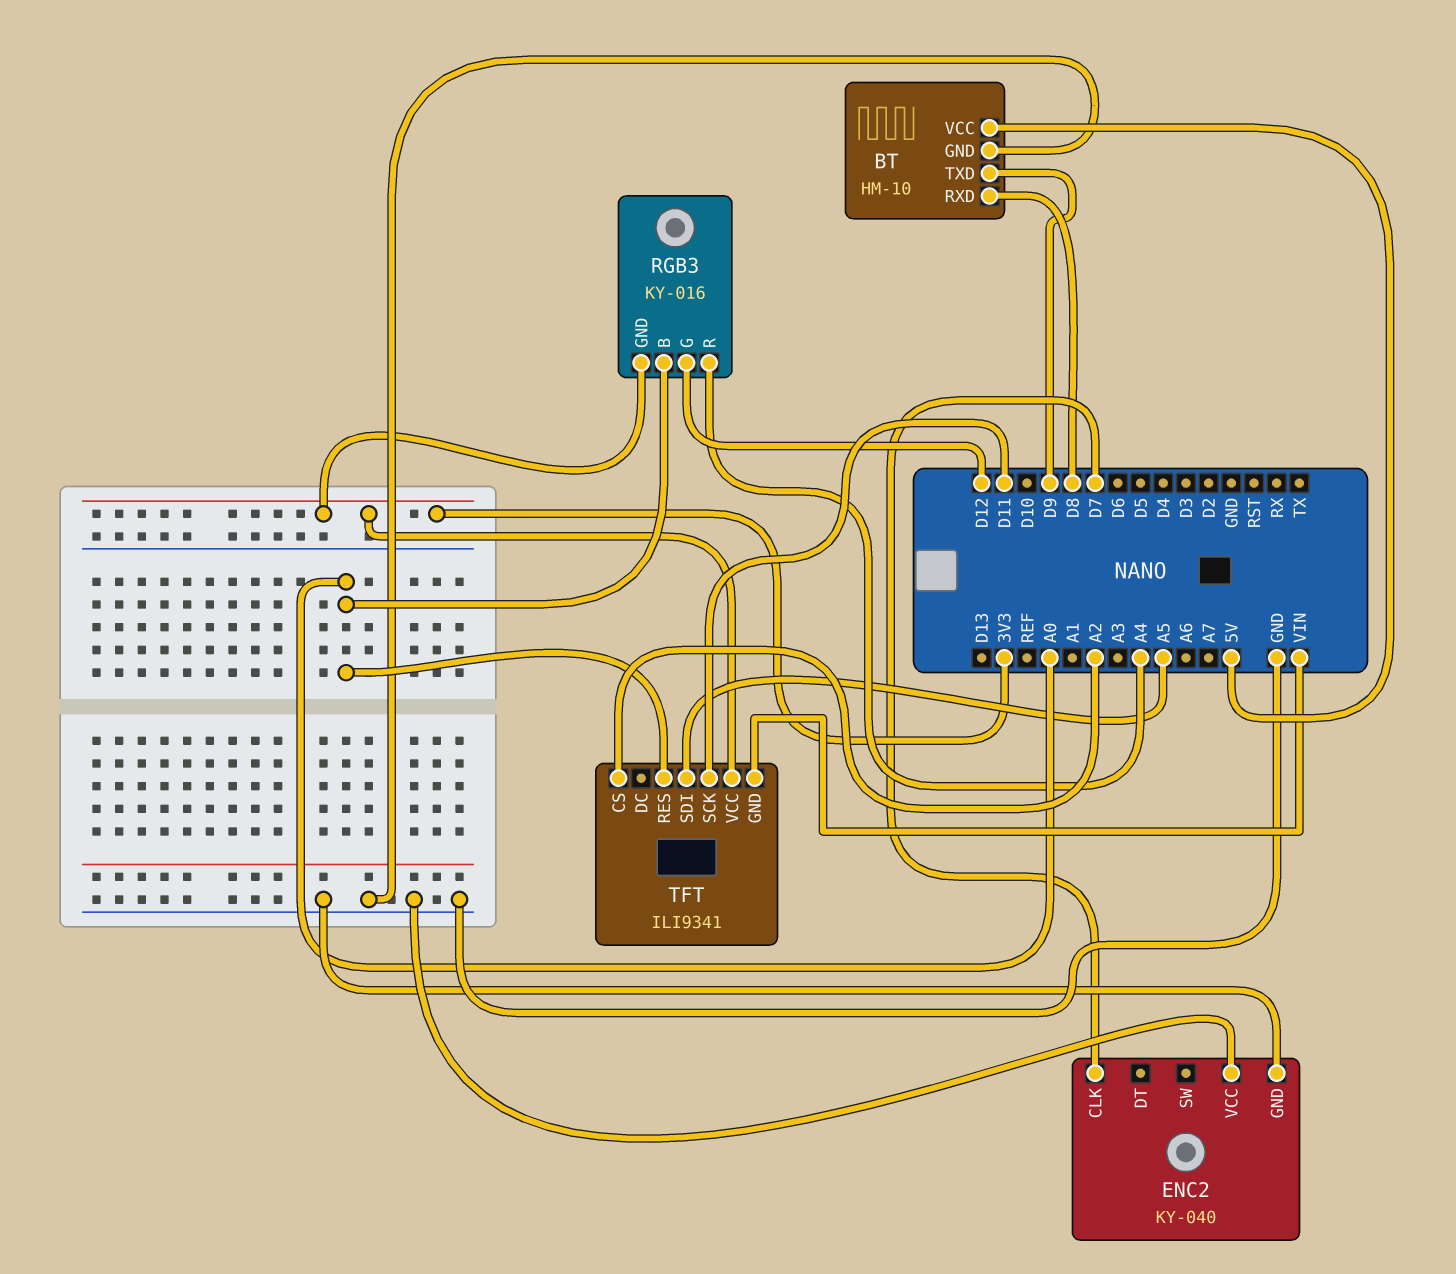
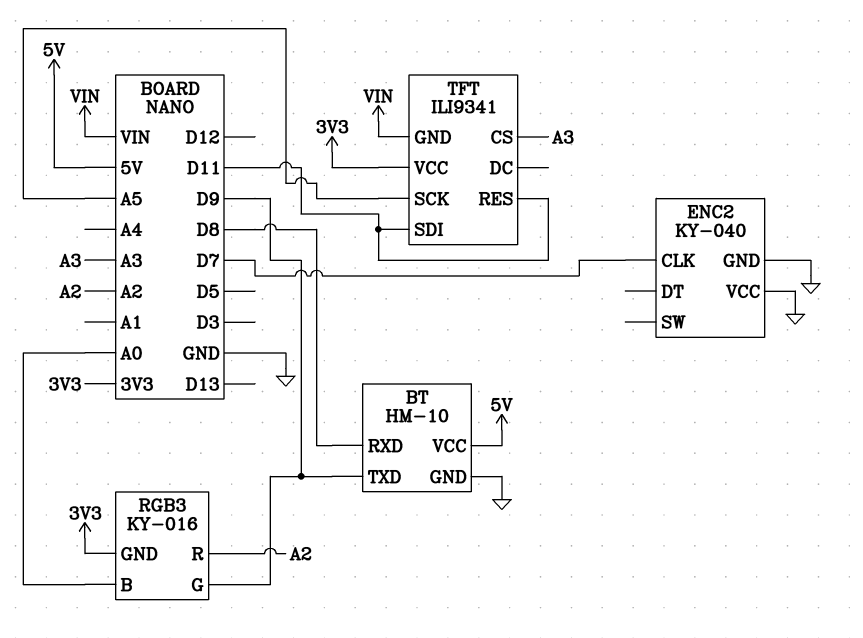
RGB3 pin G: D12 -> D9
RGB3 pin R: A4 -> A2
TFT pin CS: A2 -> A3
TFT pin RES: A0 -> D11
TFT pin SCK: D11 -> A5
TFT pin SDI: A5 -> D11

